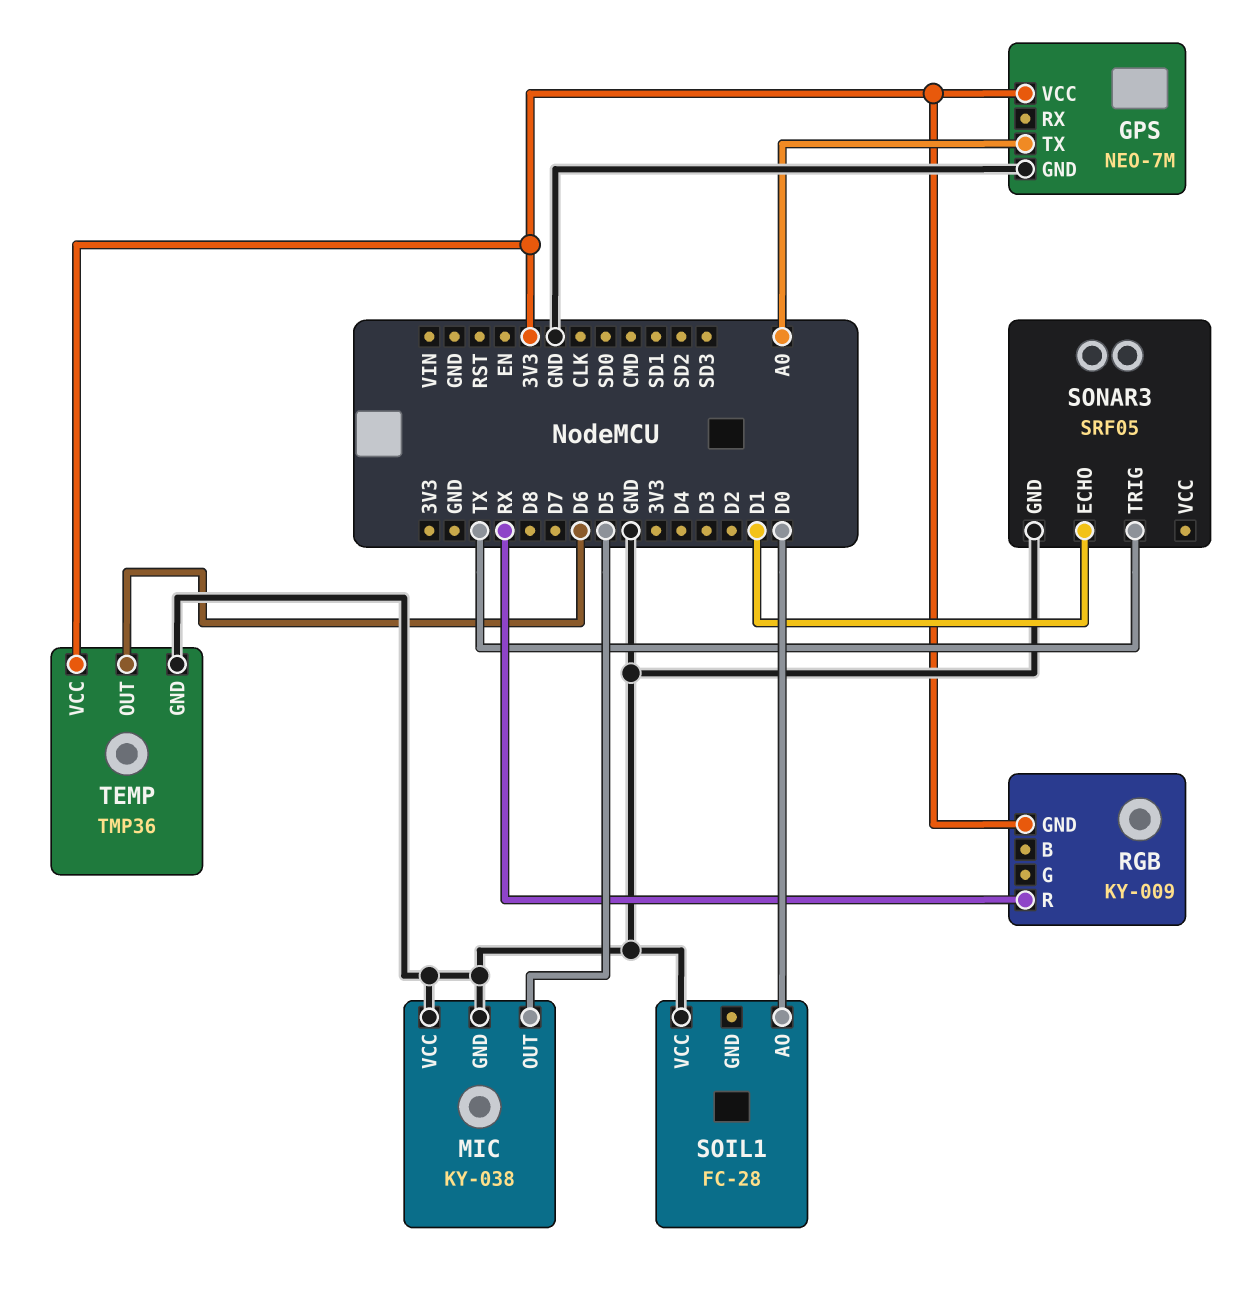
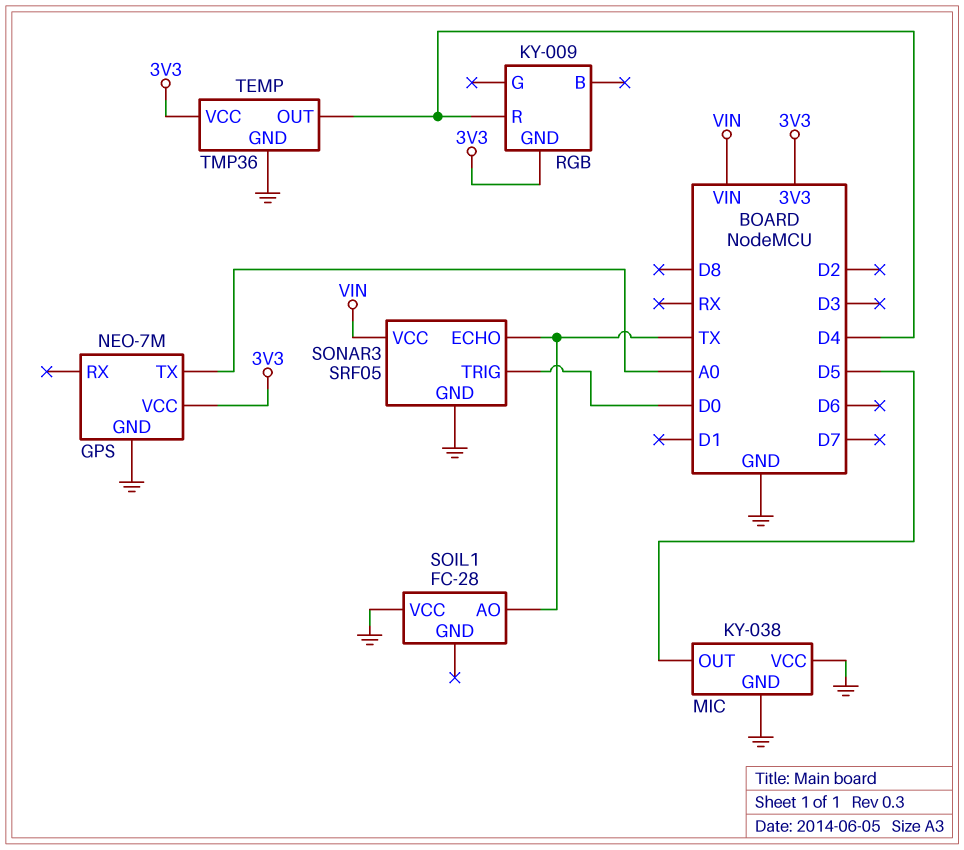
RGB pin R: RX -> D4
SOIL1 pin AO: D0 -> TX
SONAR3 pin ECHO: D1 -> TX
SONAR3 pin TRIG: TX -> D0
SONAR3 pin VCC: none -> VIN
TEMP pin OUT: D6 -> D4

